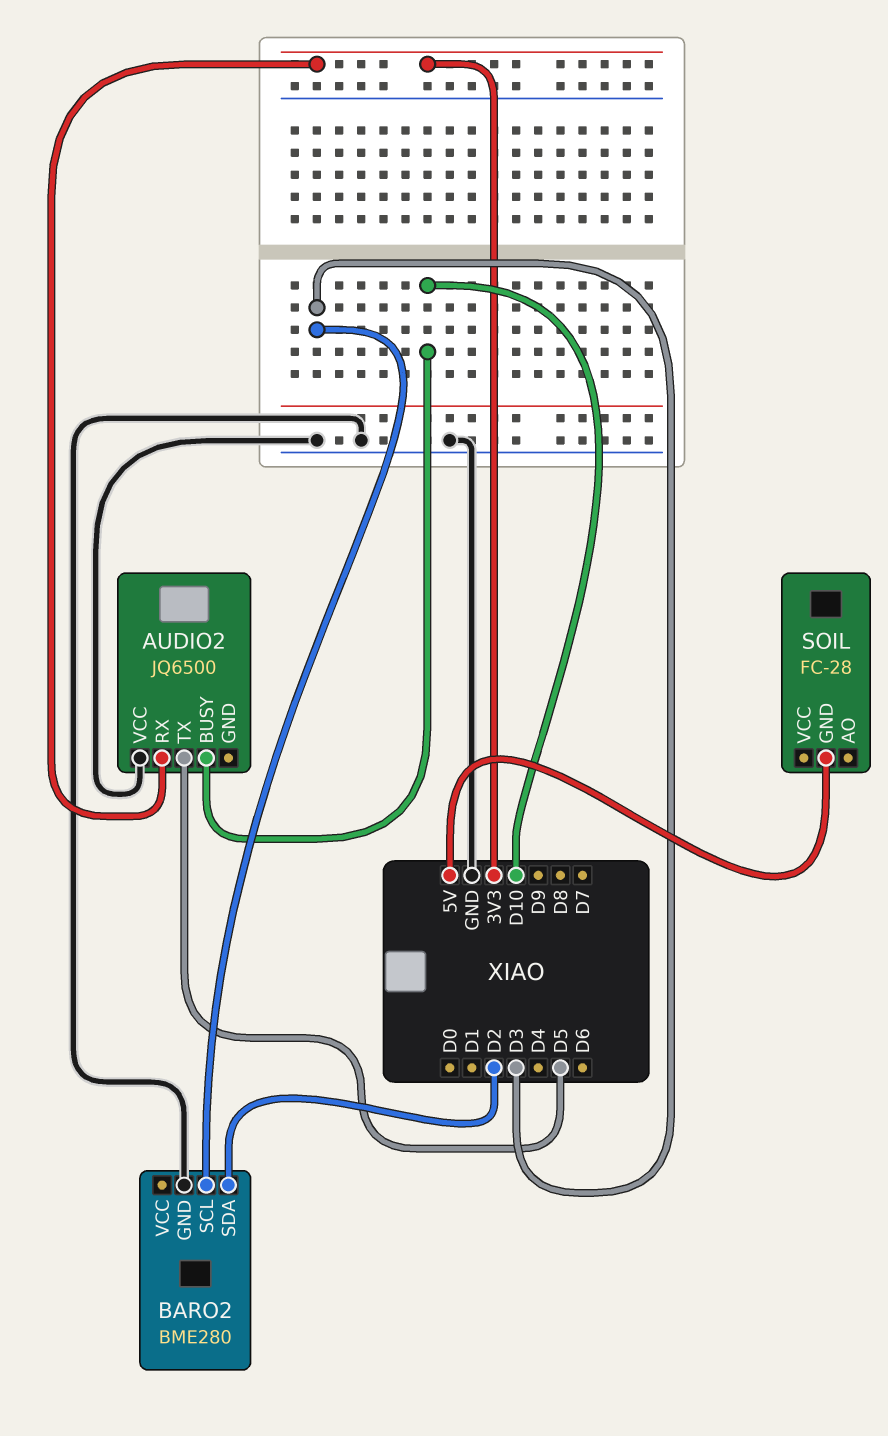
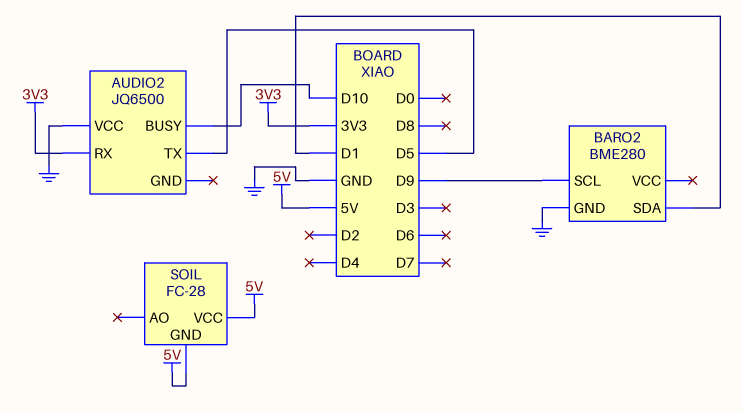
BARO2 pin SCL: D3 -> D9
BARO2 pin SDA: D2 -> D1
SOIL pin VCC: none -> 5V

